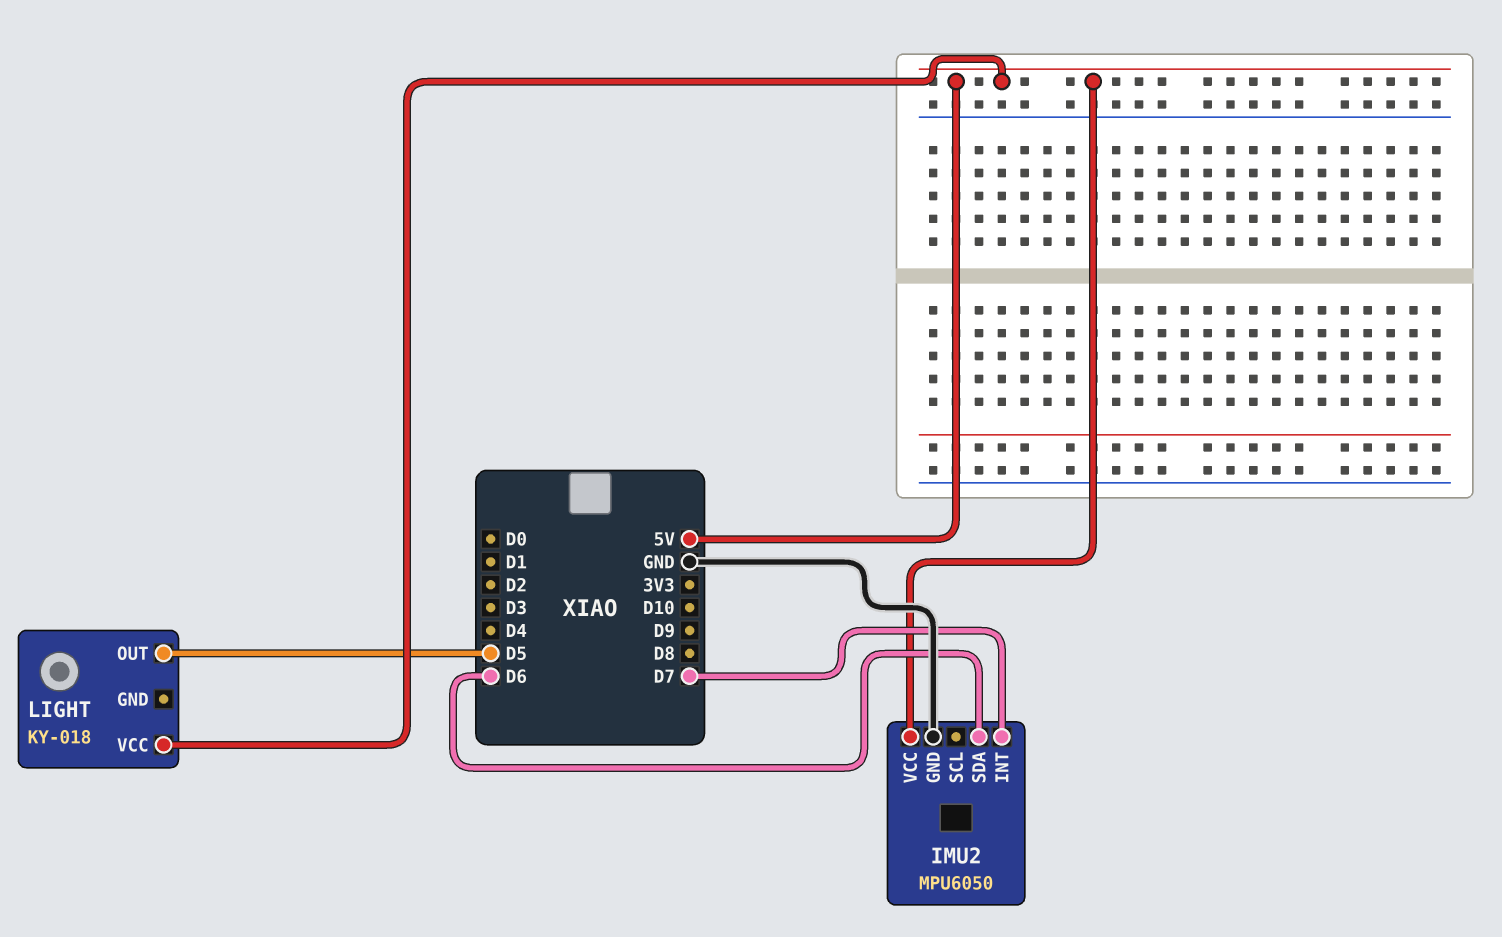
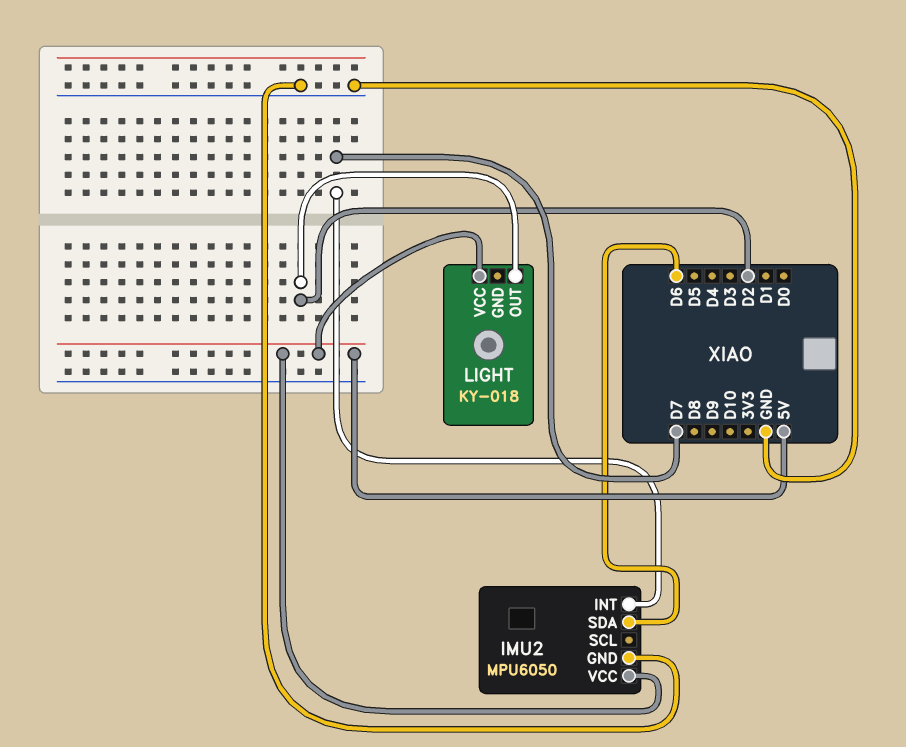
LIGHT pin OUT: D5 -> D2

